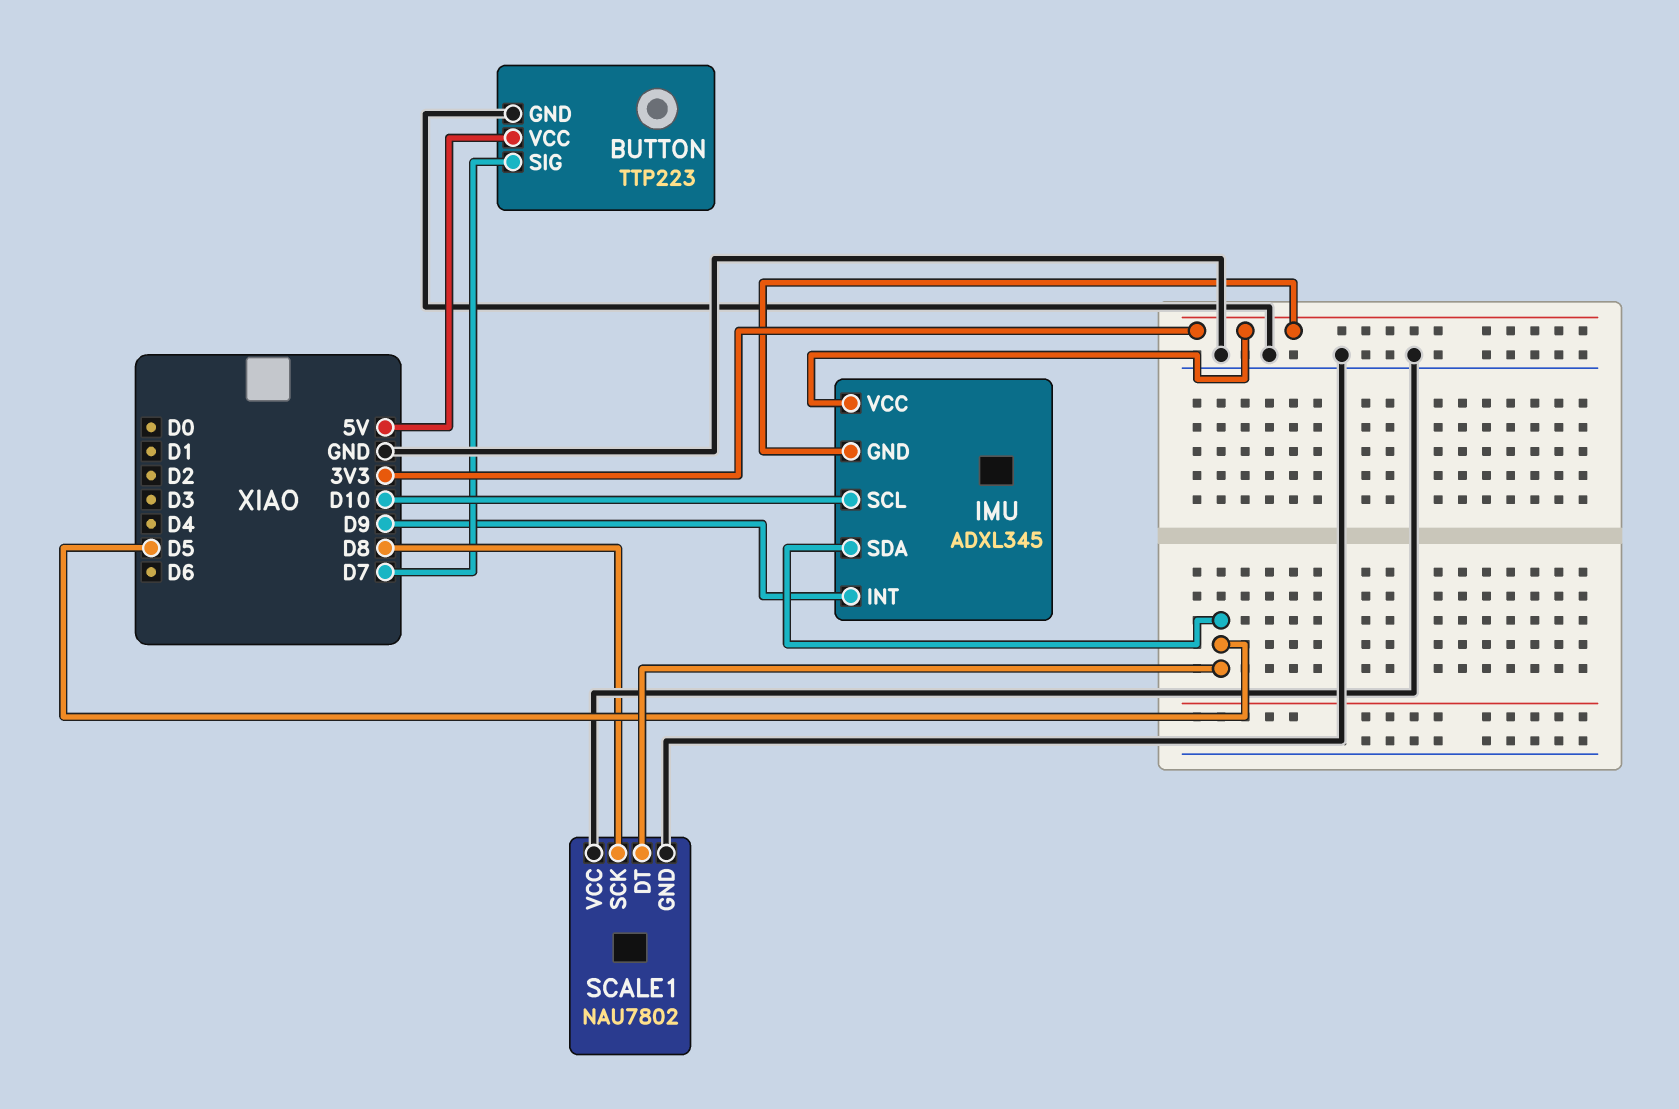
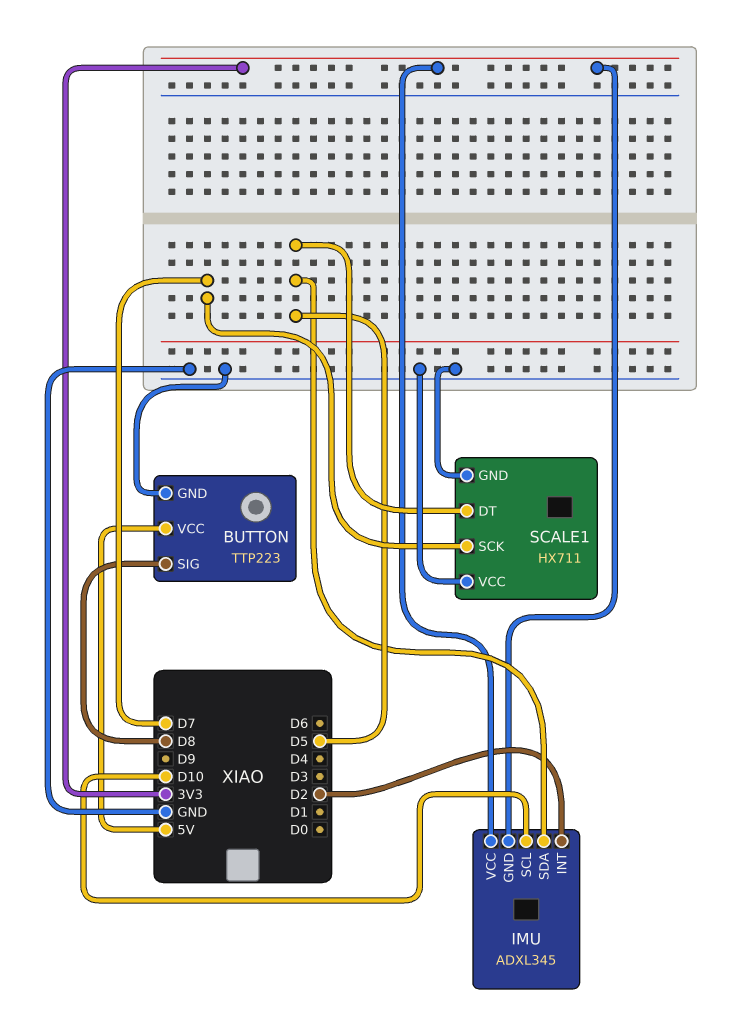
BUTTON pin SIG: D7 -> D8
IMU pin INT: D9 -> D2
SCALE1: NAU7802 -> HX711
SCALE1 pin SCK: D8 -> D7

